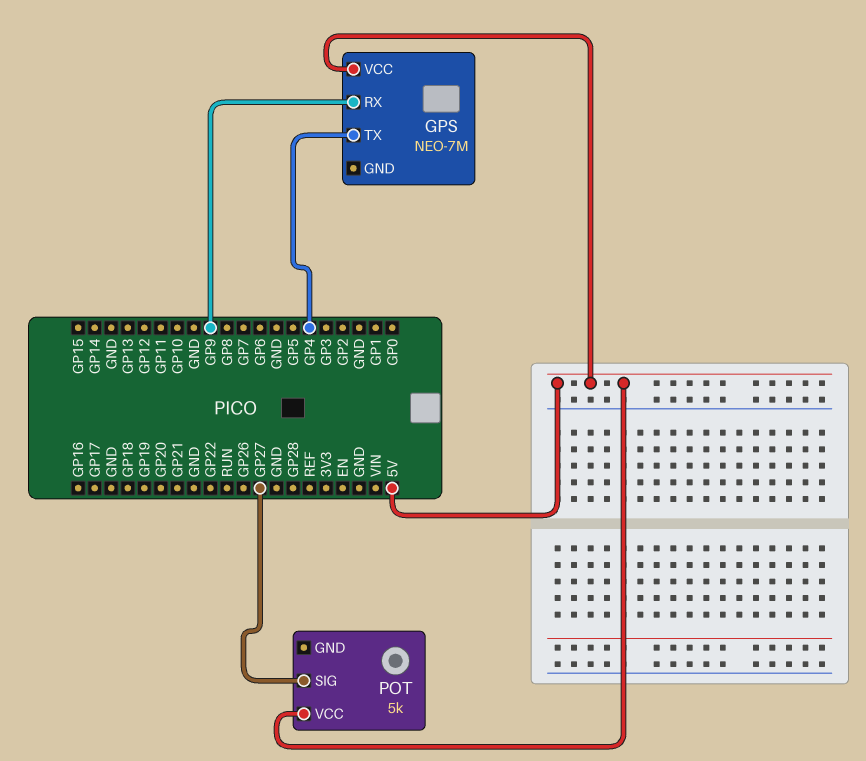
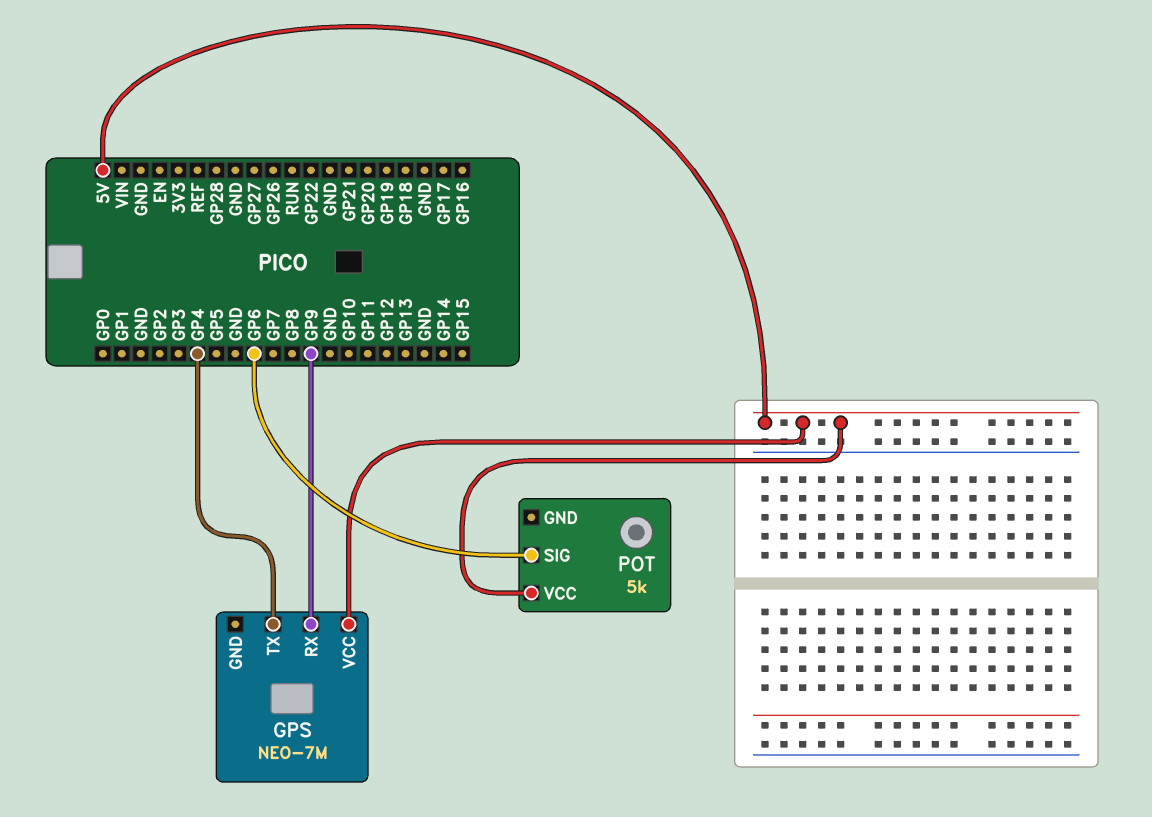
POT pin SIG: GP27 -> GP6

